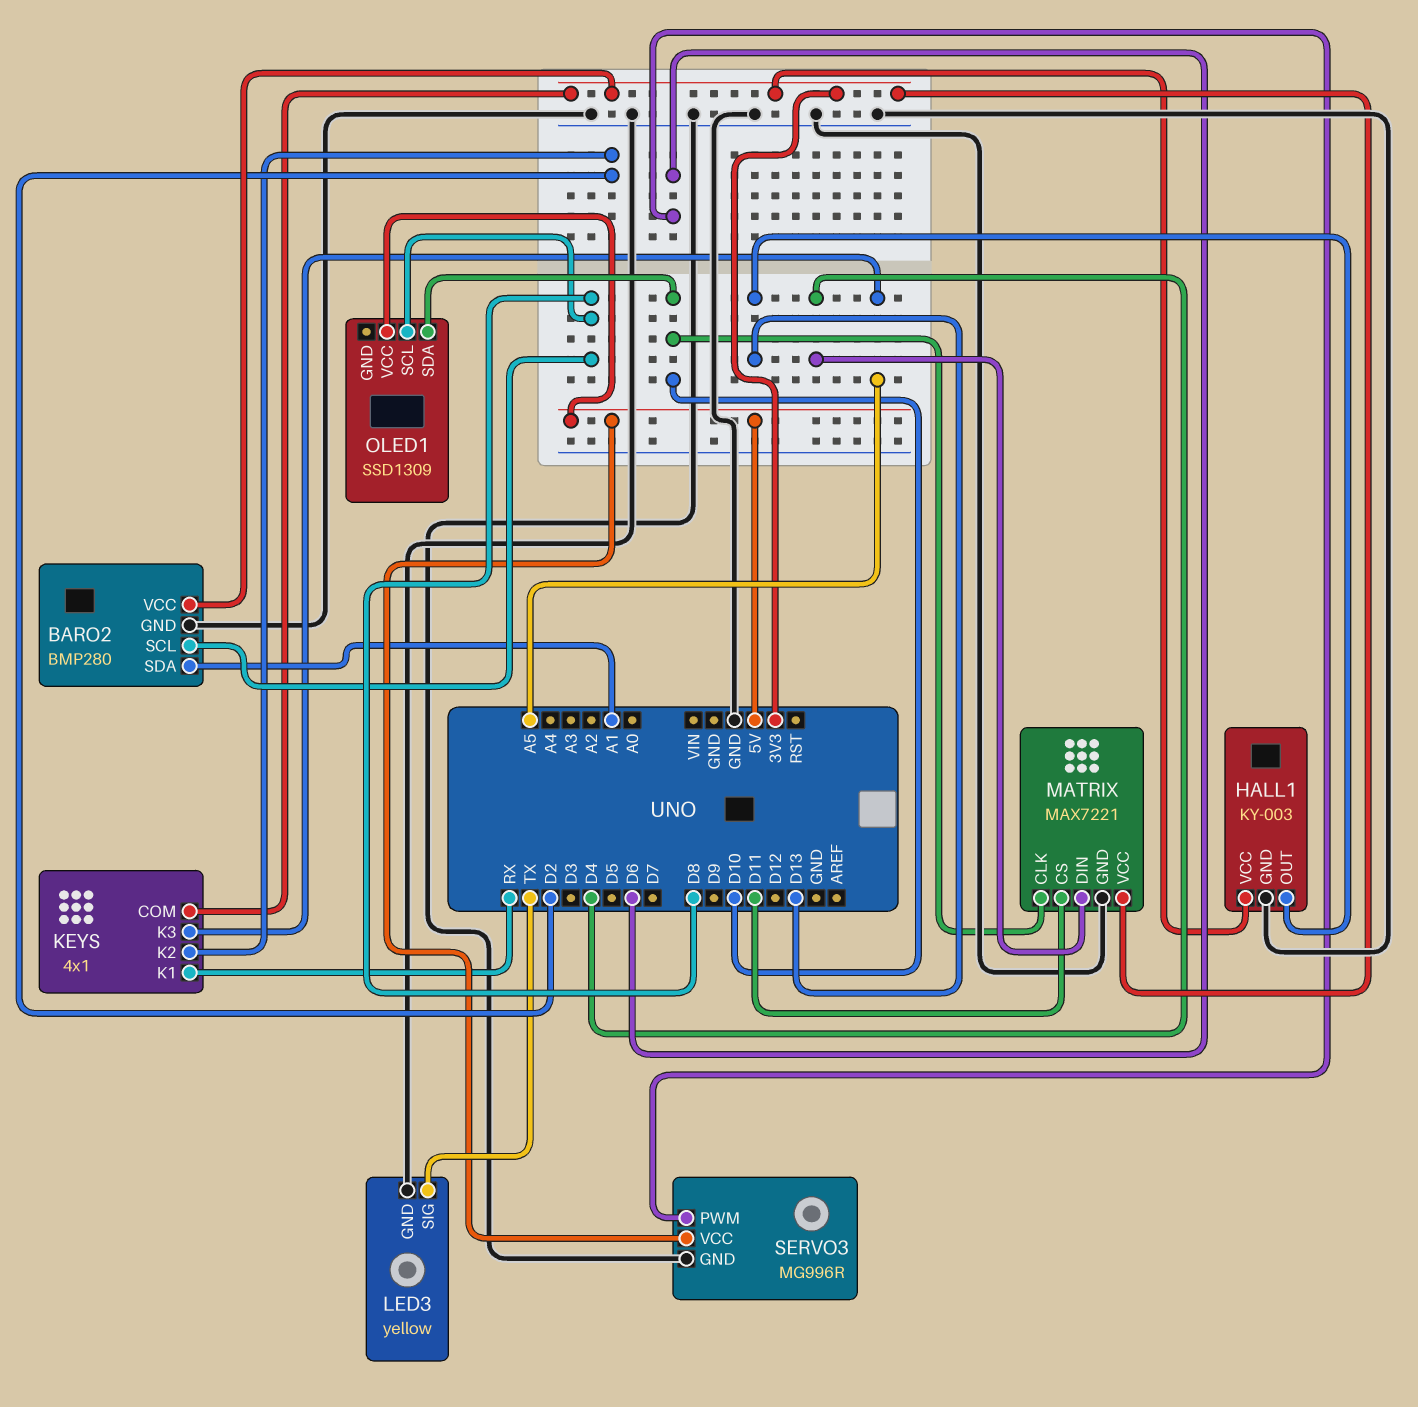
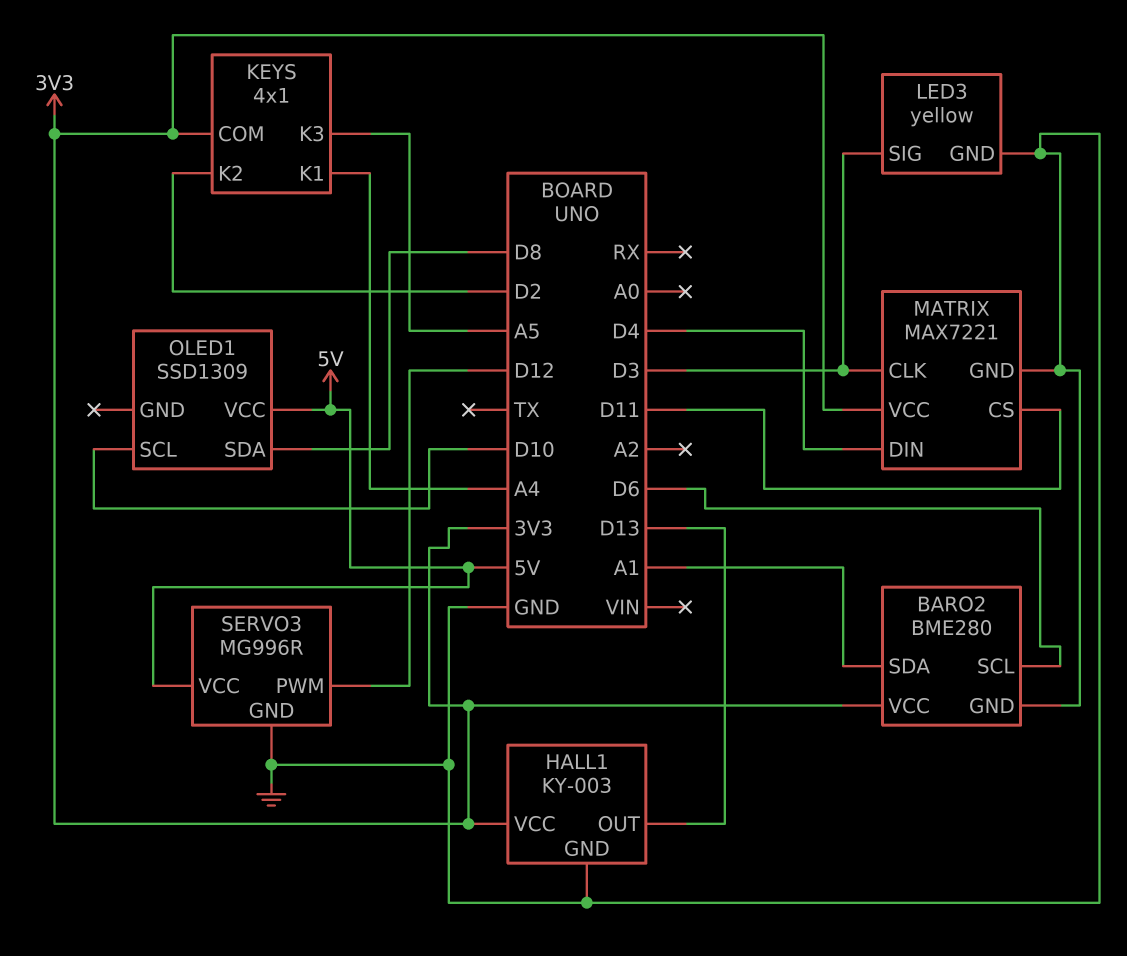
BARO2: BMP280 -> BME280
BARO2 pin SCL: D8 -> D6
KEYS pin K1: RX -> A4
LED3 pin SIG: TX -> D3
MATRIX pin CLK: D10 -> D3
OLED1 pin SCL: D8 -> D10
OLED1 pin SDA: D10 -> D8
SERVO3 pin PWM: D6 -> D12

